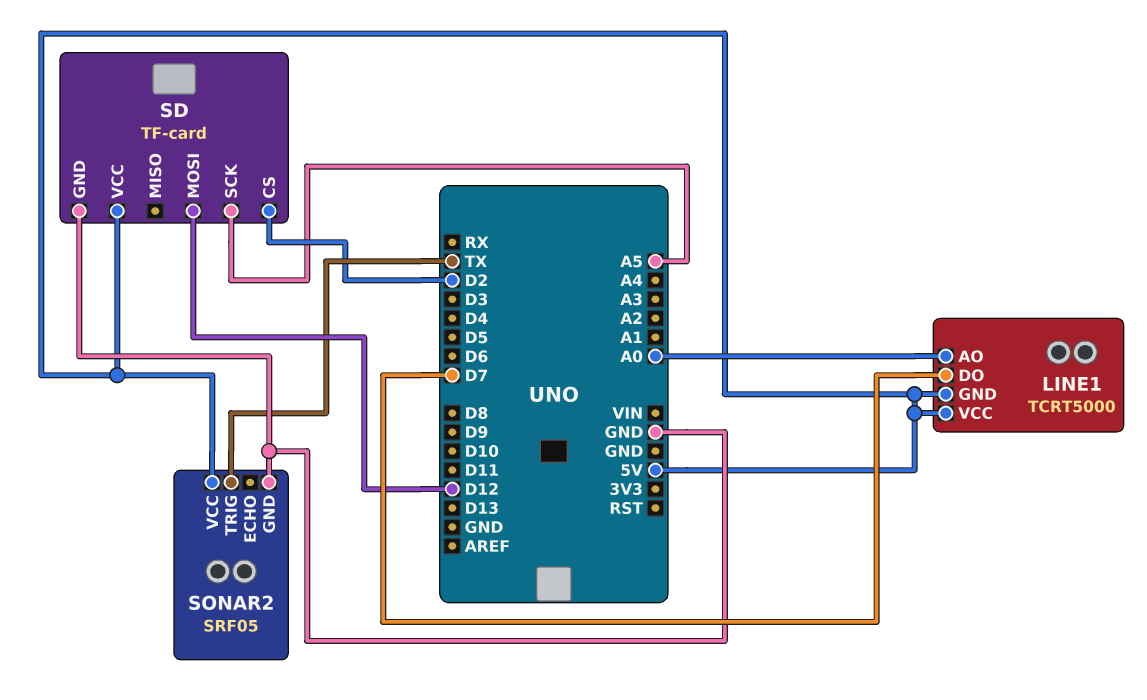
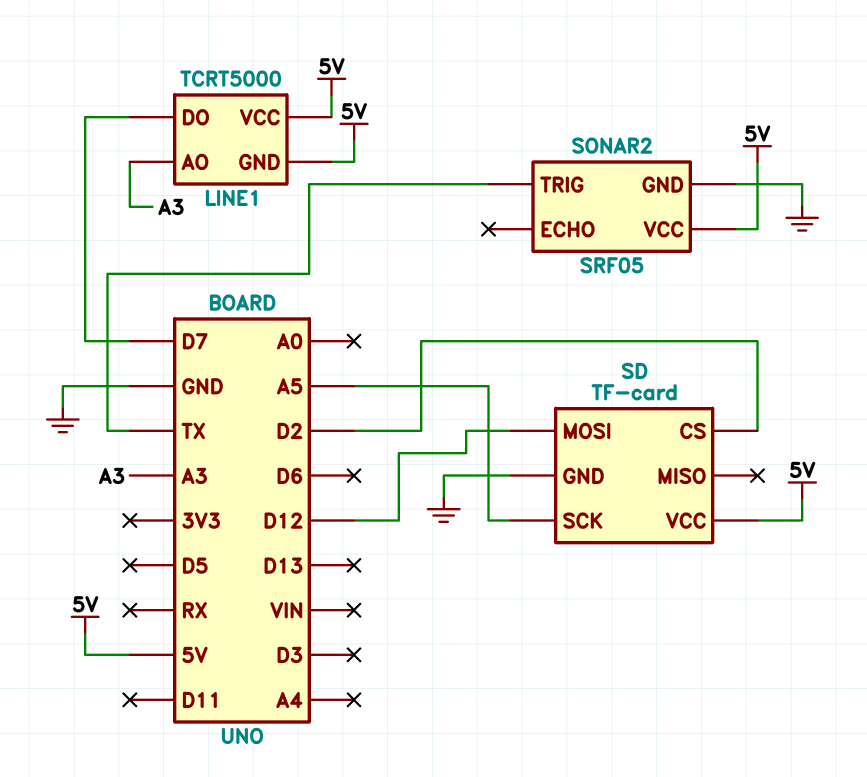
LINE1 pin AO: A0 -> A3

